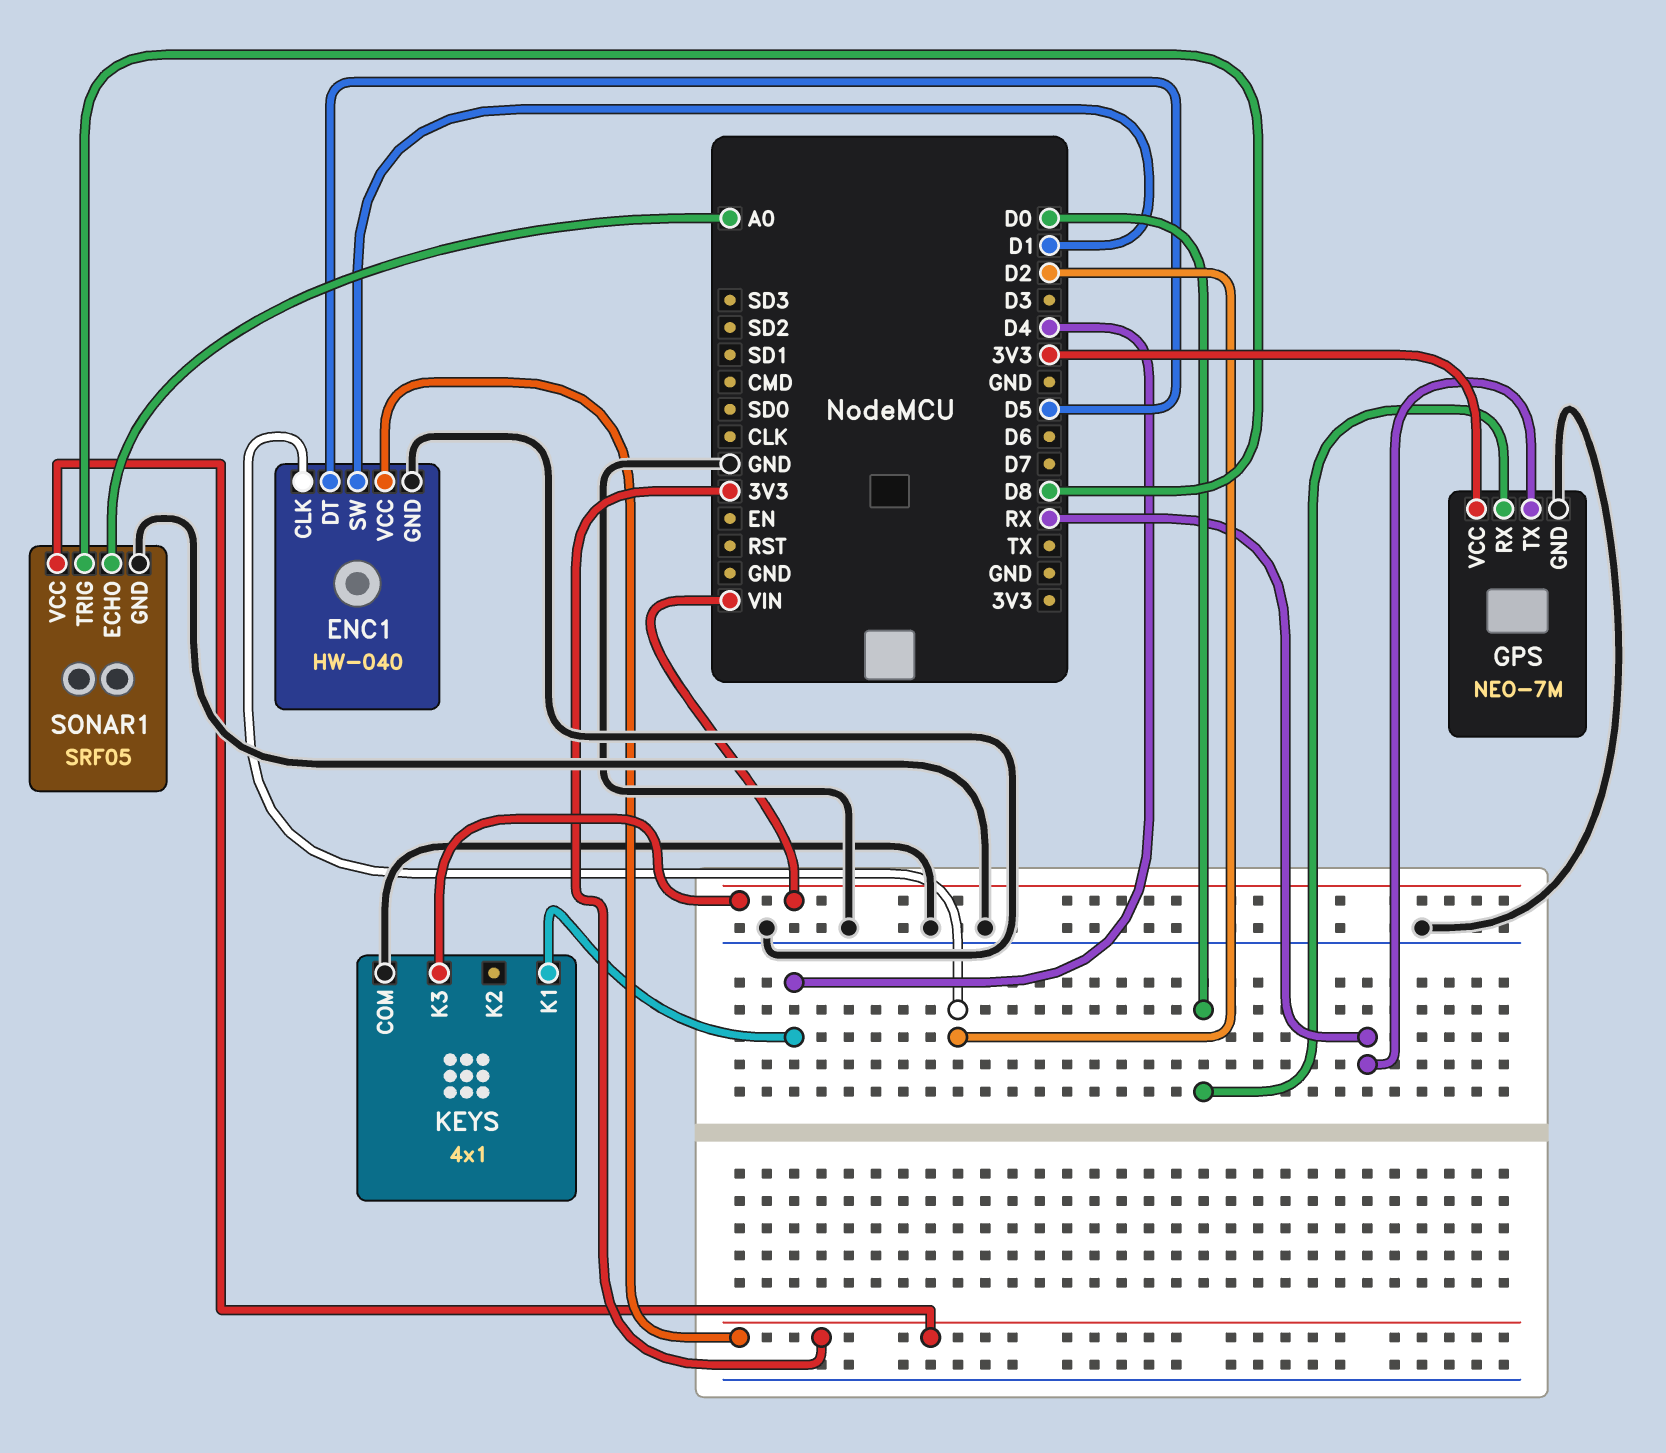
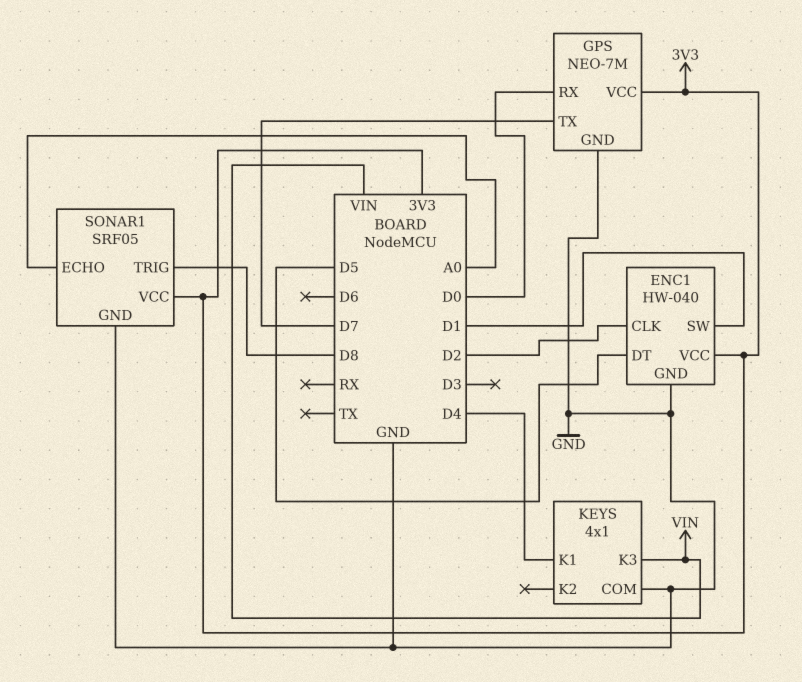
GPS pin TX: RX -> D7

